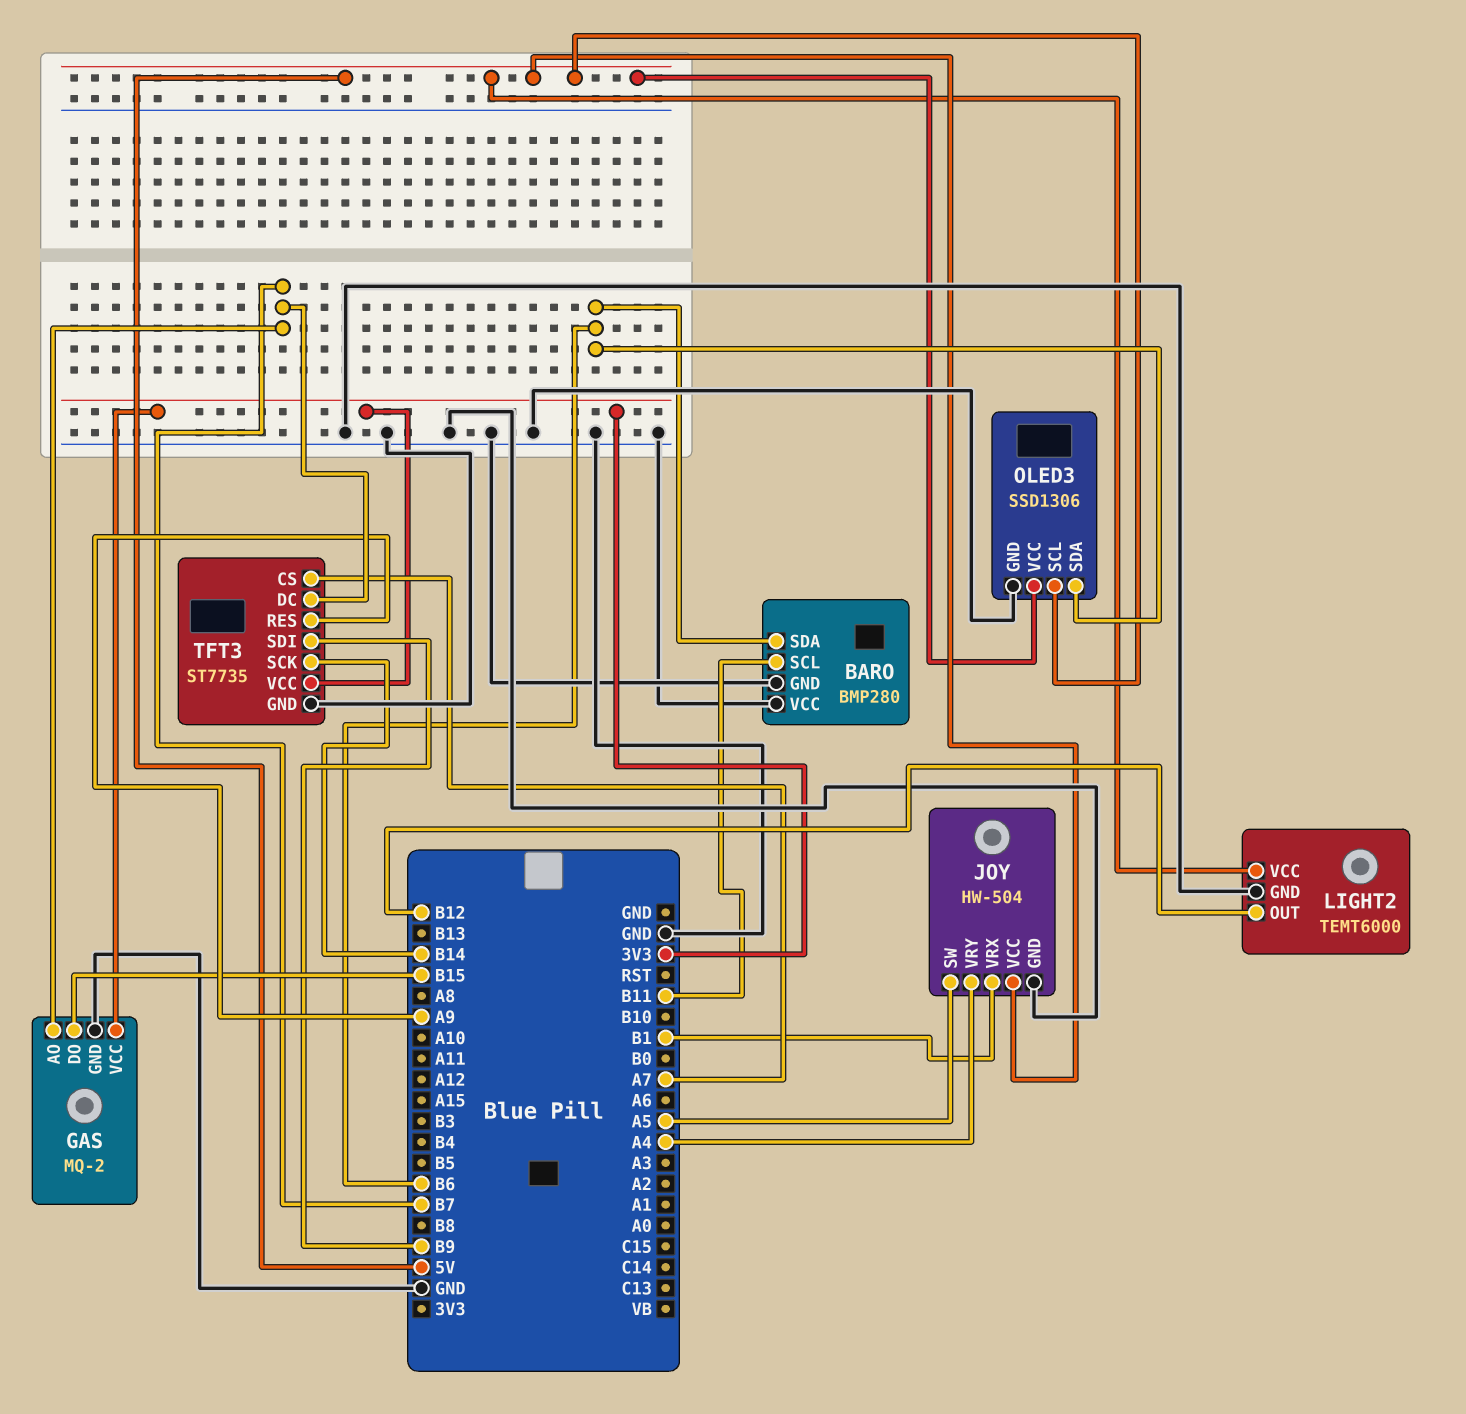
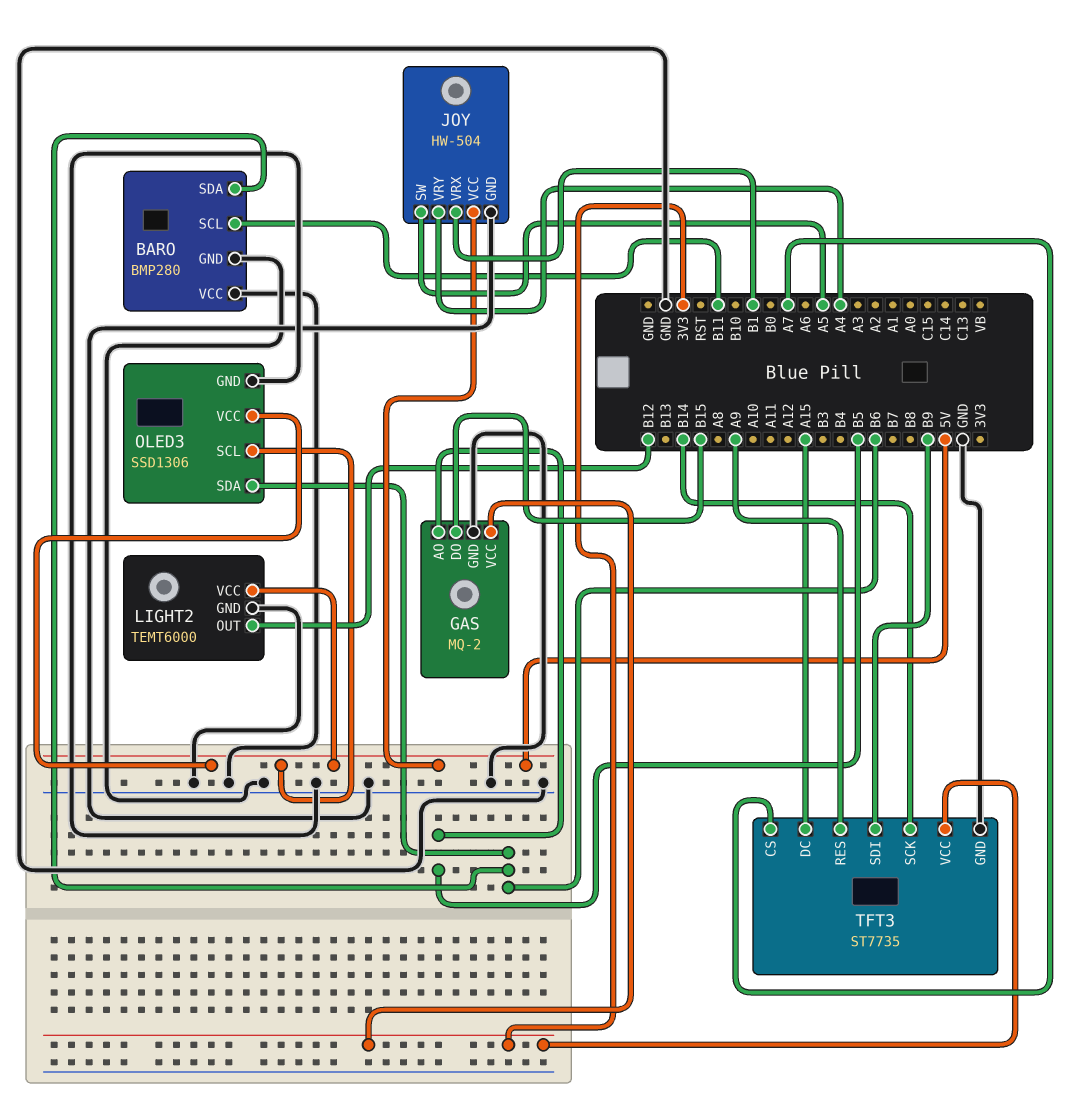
GAS pin AO: B7 -> B5
TFT3 pin DC: B7 -> A15

